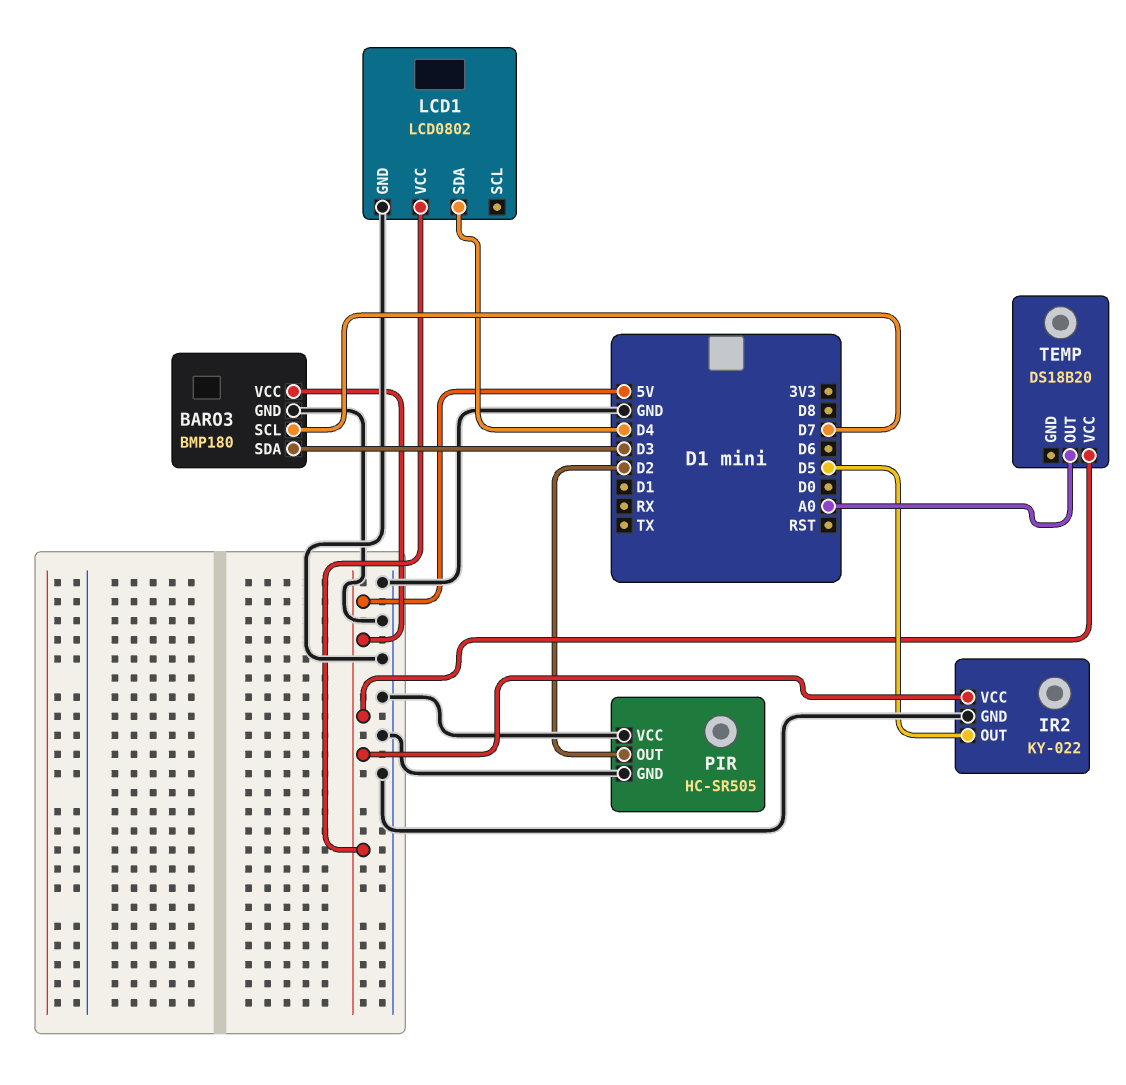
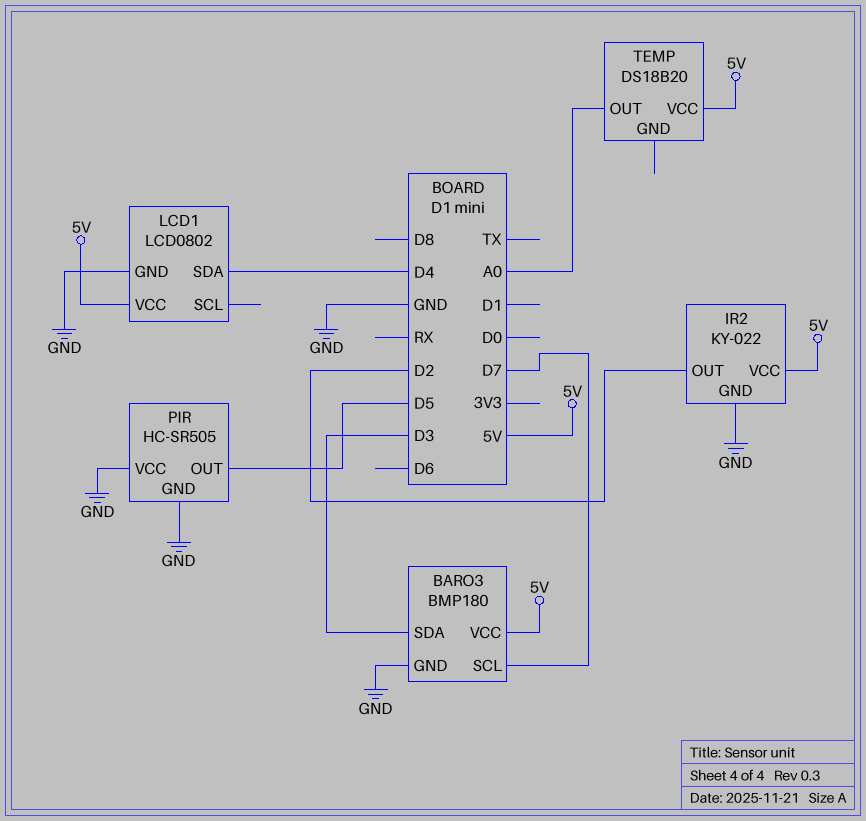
IR2 pin OUT: D5 -> D2
PIR pin OUT: D2 -> D5

